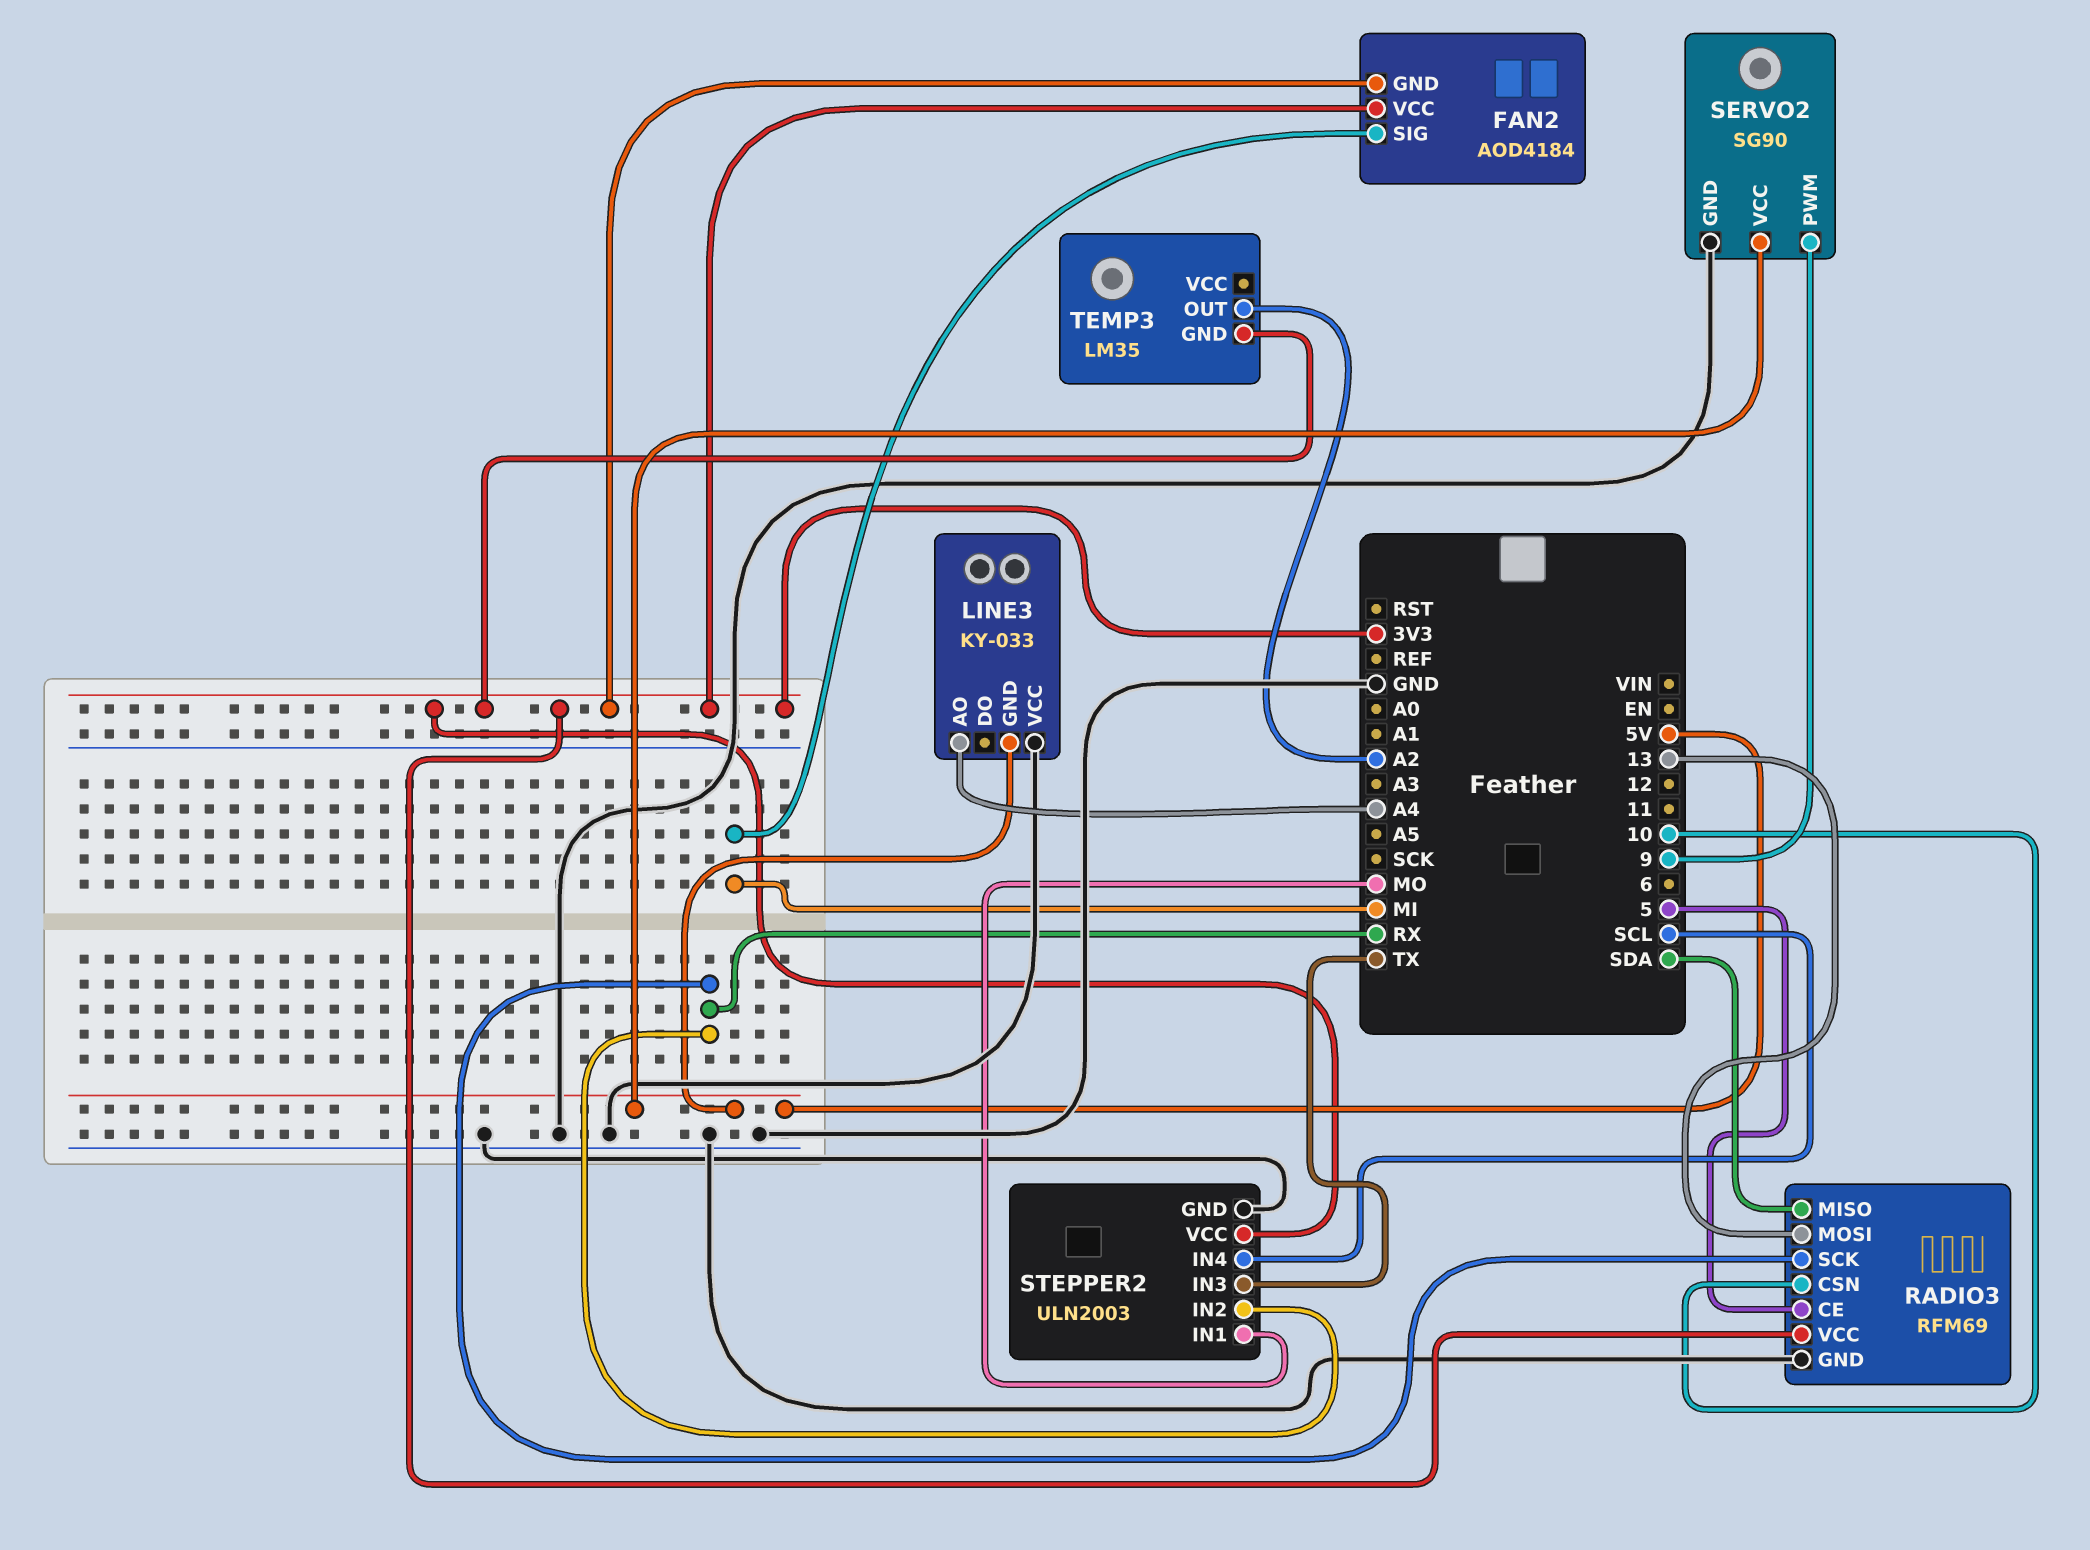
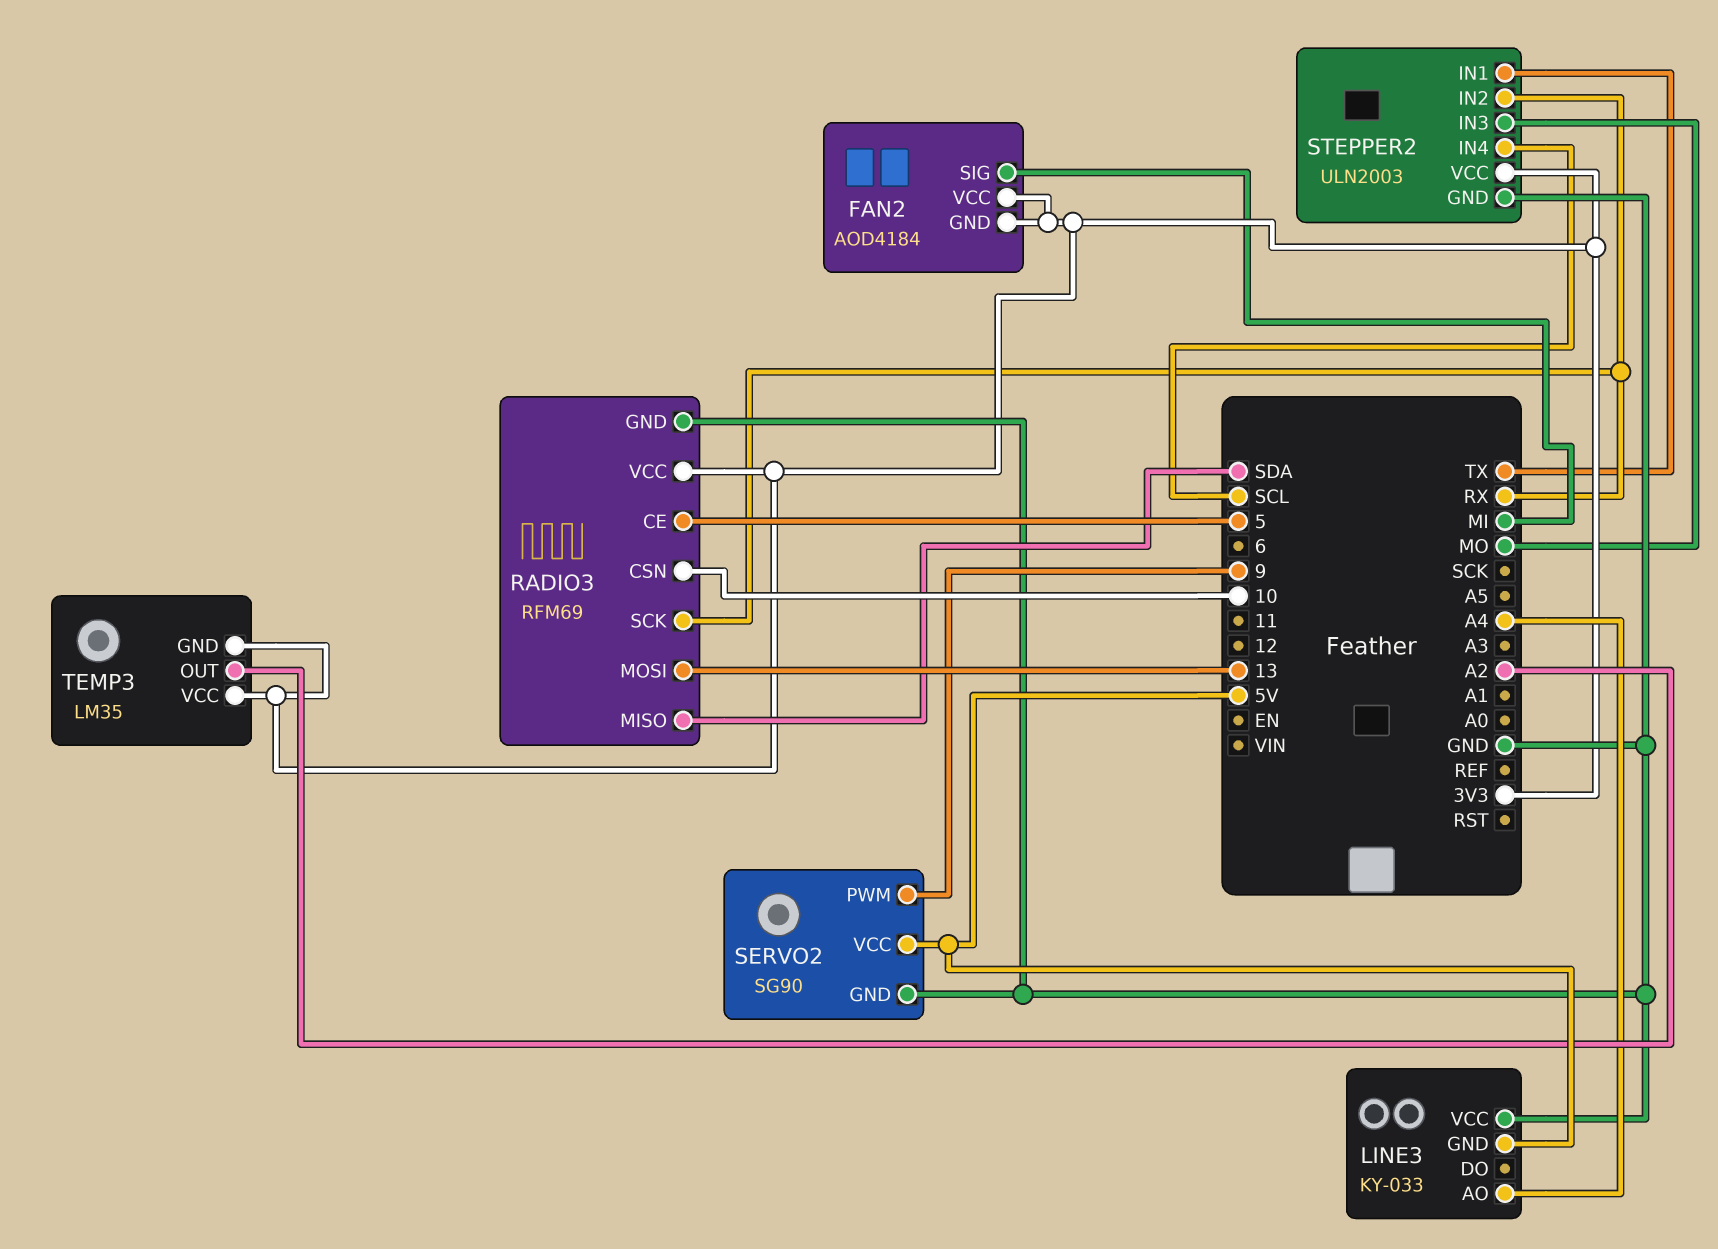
STEPPER2 pin IN1: MO -> TX
STEPPER2 pin IN3: TX -> MO
TEMP3 pin VCC: none -> 3V3

